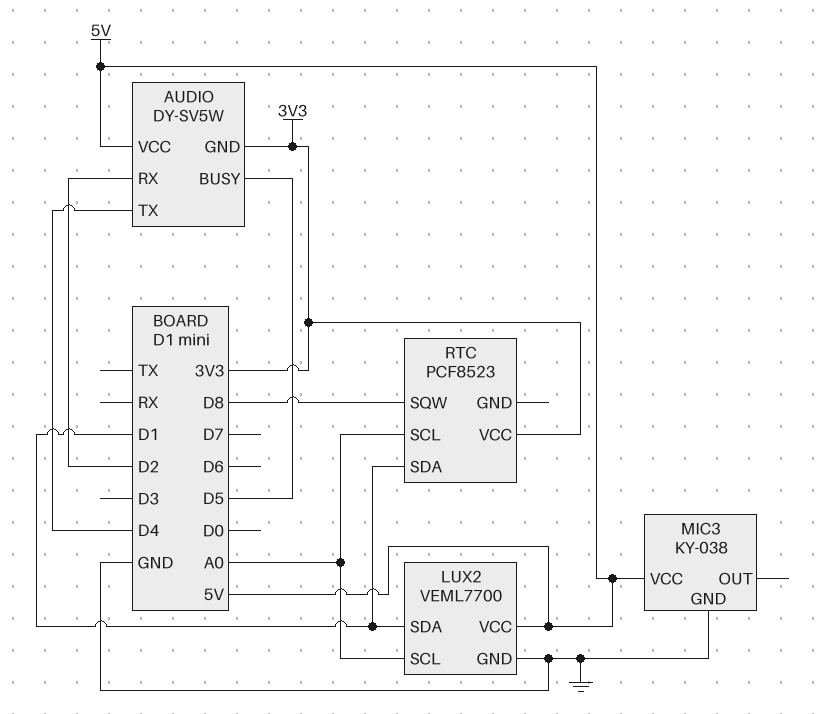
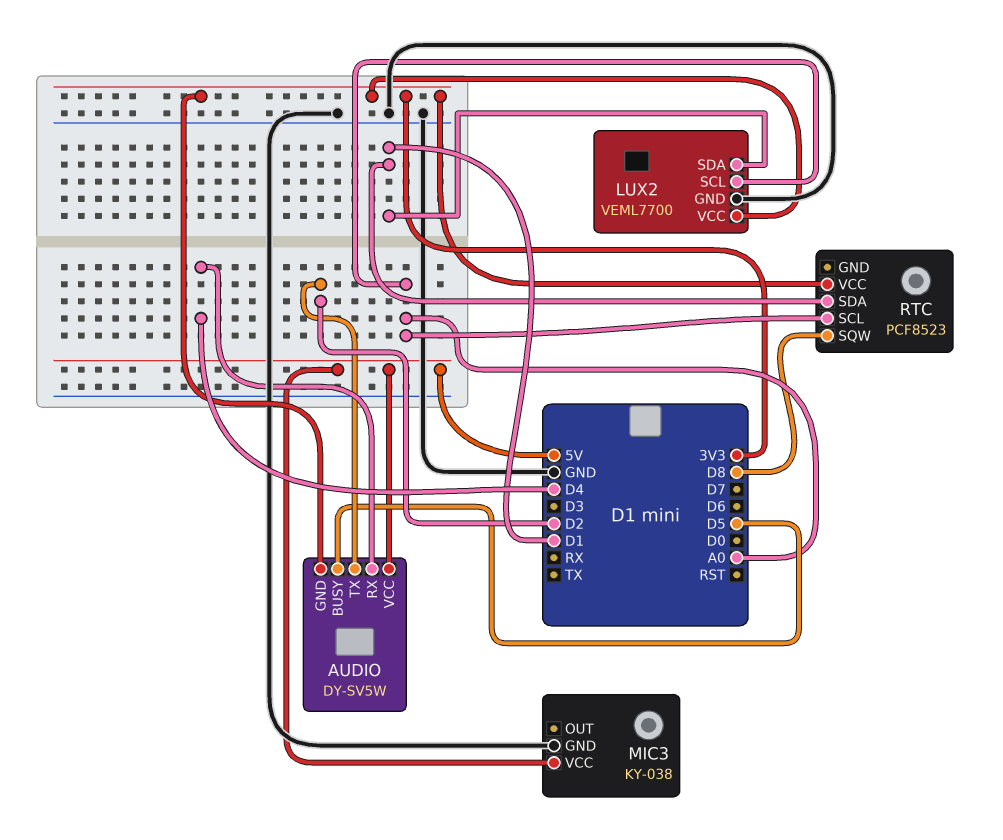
AUDIO pin RX: D2 -> D4
AUDIO pin TX: D4 -> D2
LUX2 pin VCC: 5V -> 3V3

